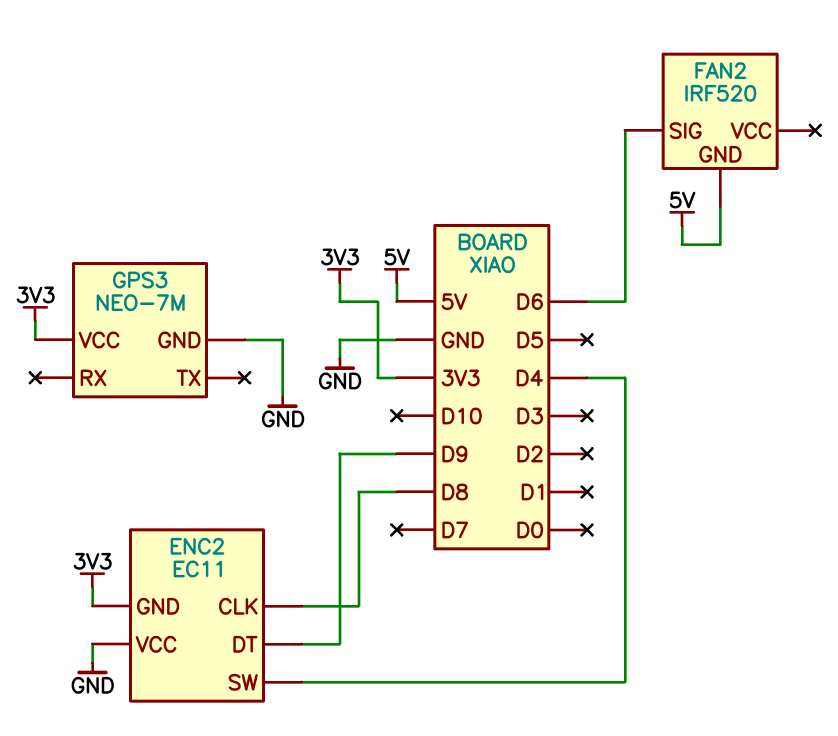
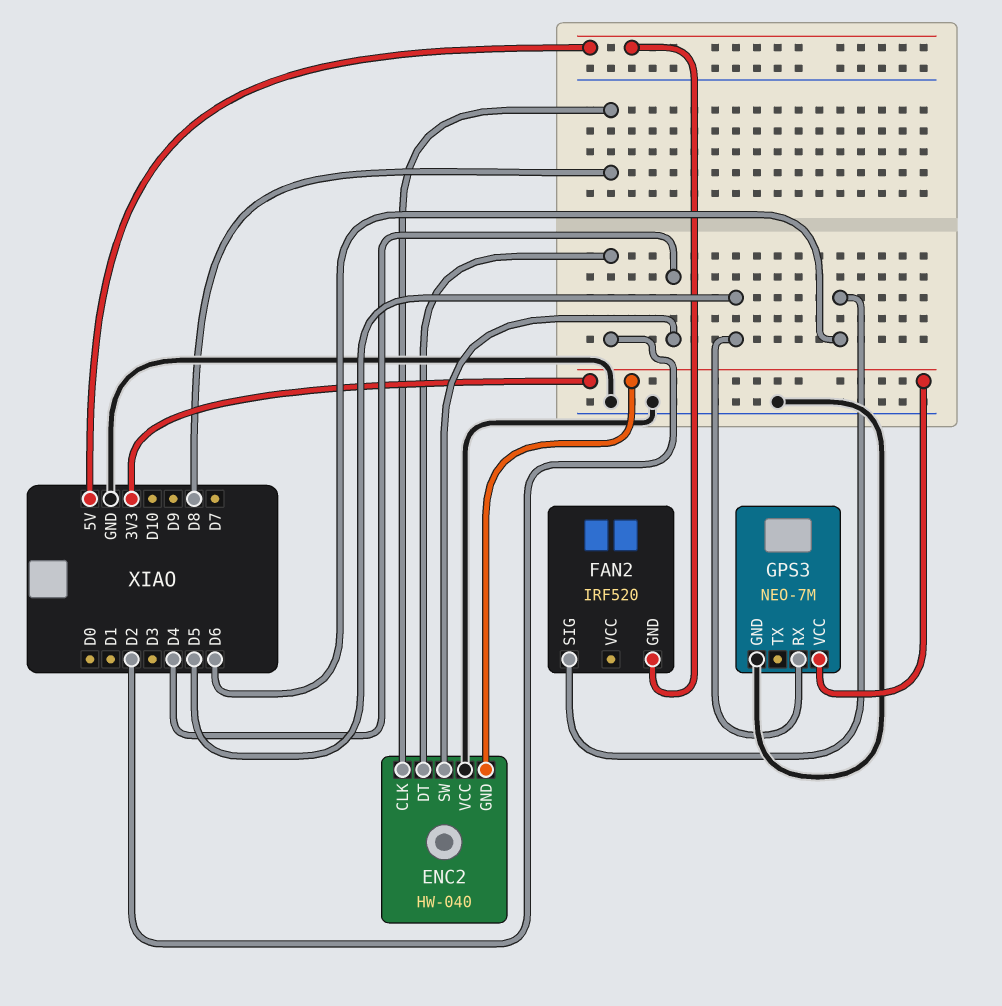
ENC2: EC11 -> HW-040
ENC2 pin DT: D9 -> D2
GPS3 pin RX: none -> D5

